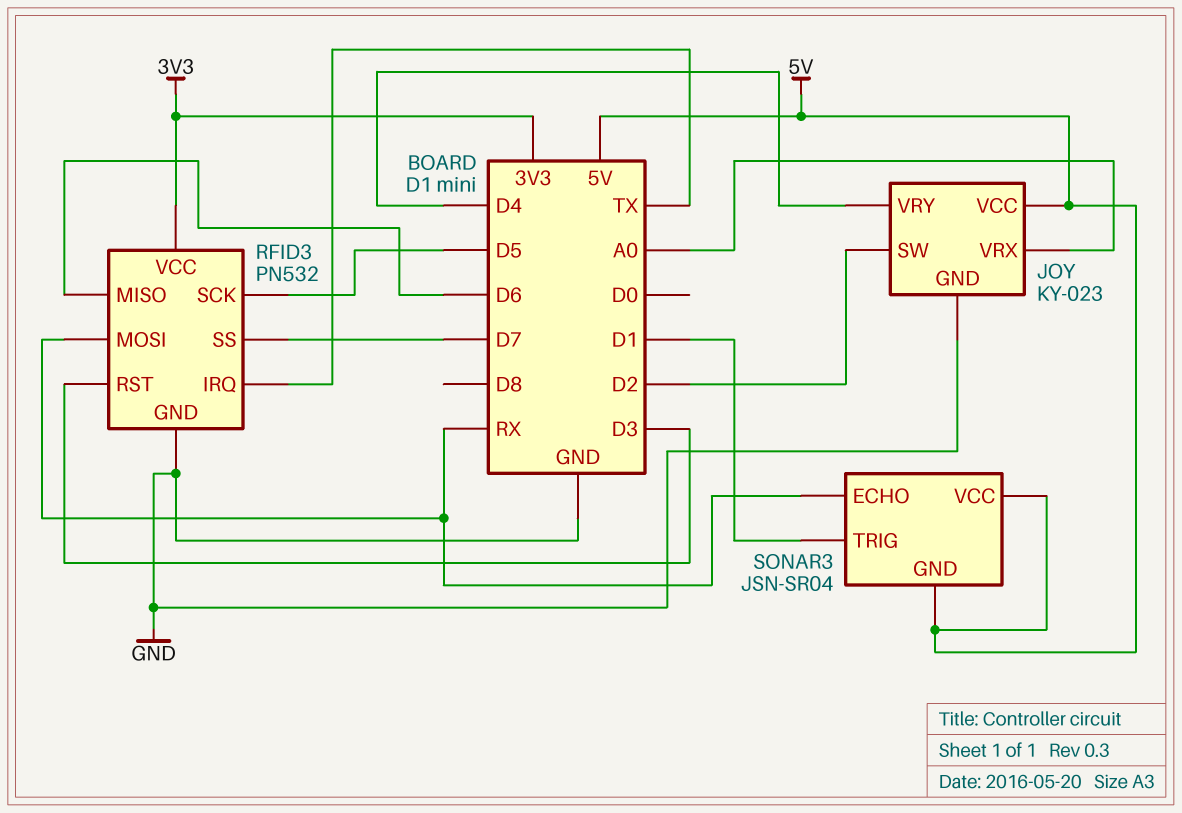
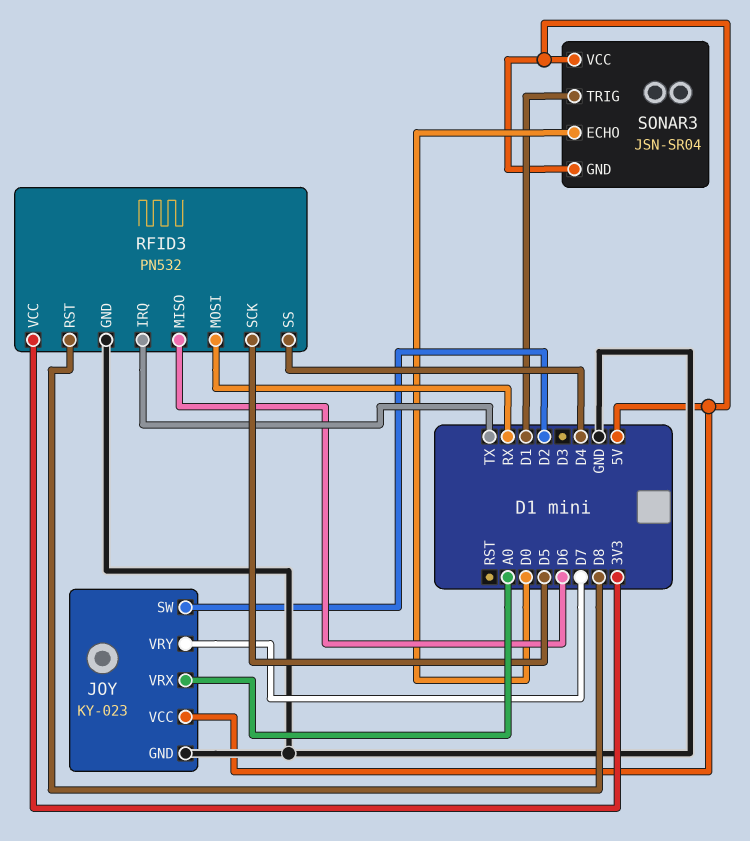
JOY pin VRY: D4 -> D7
RFID3 pin RST: D3 -> D8
RFID3 pin SS: D7 -> D4
SONAR3 pin ECHO: RX -> D0

